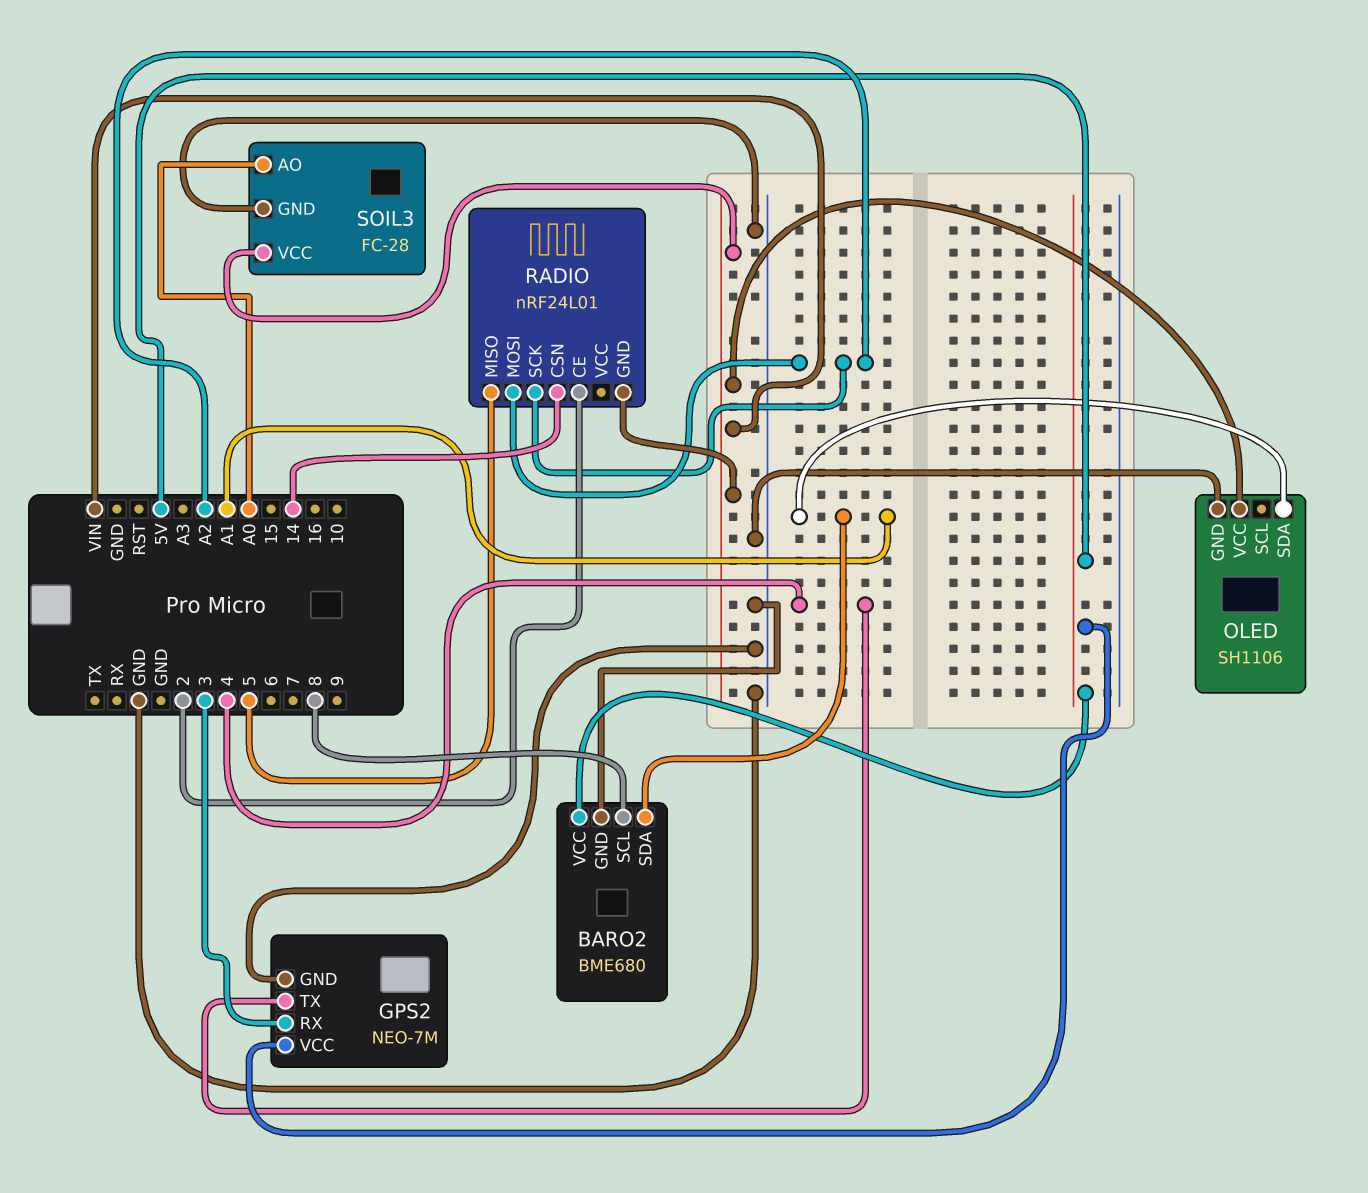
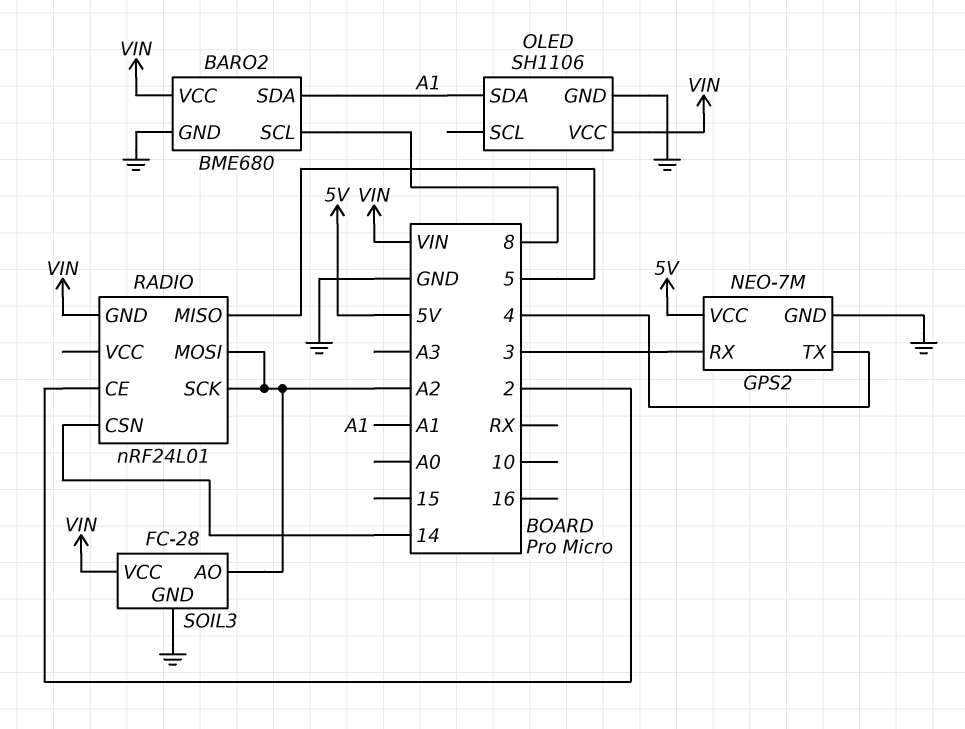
BARO2 pin VCC: 5V -> VIN
SOIL3 pin AO: A0 -> A2

